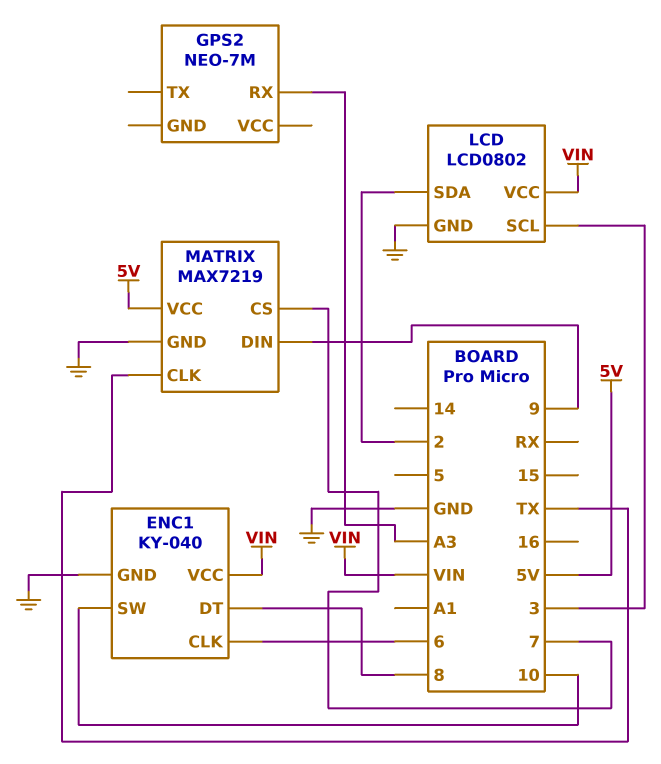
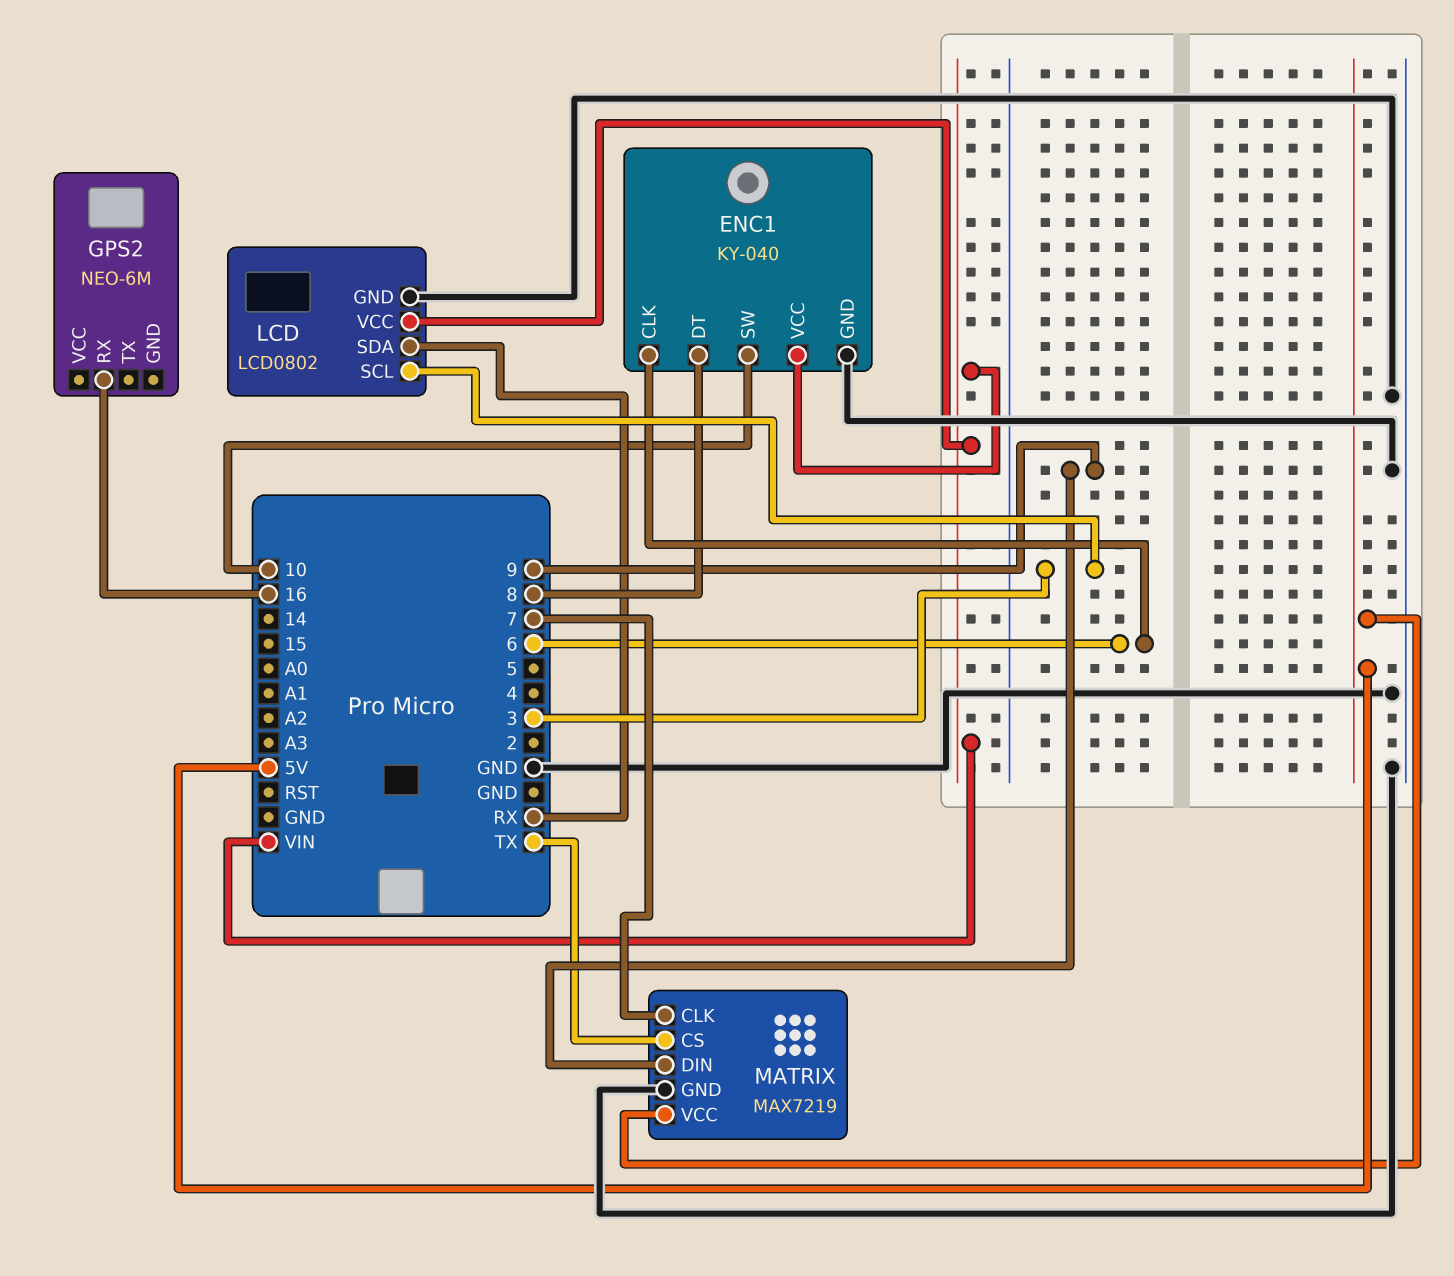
GPS2: NEO-7M -> NEO-6M
GPS2 pin RX: A3 -> 16
LCD pin SDA: 2 -> RX
MATRIX pin CLK: TX -> 7
MATRIX pin CS: 7 -> TX

